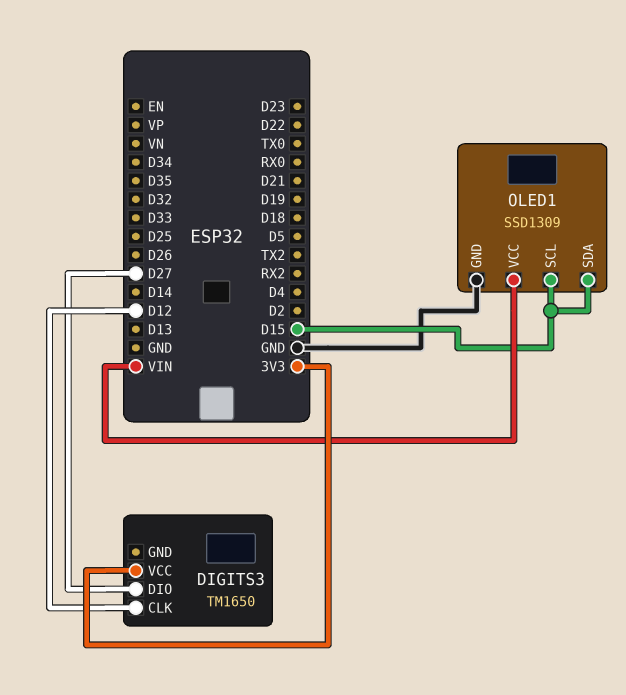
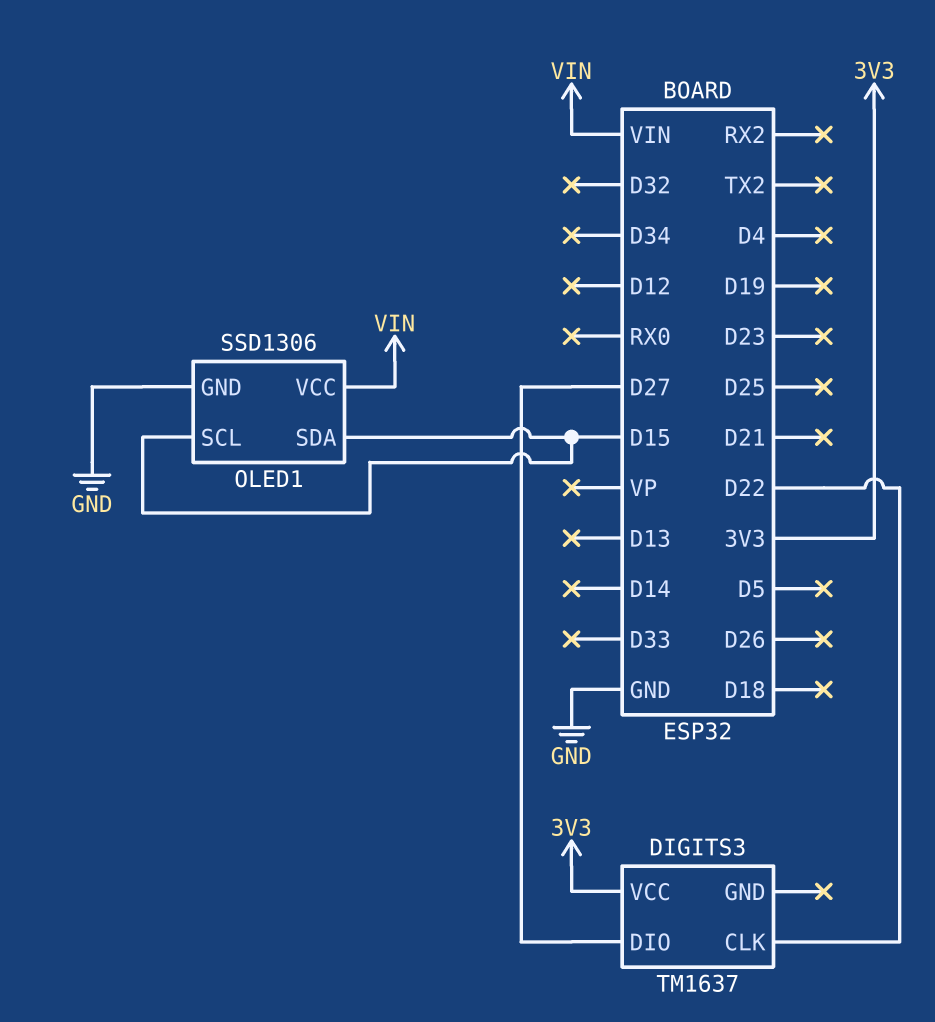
DIGITS3: TM1650 -> TM1637
DIGITS3 pin CLK: D12 -> D22
OLED1: SSD1309 -> SSD1306

